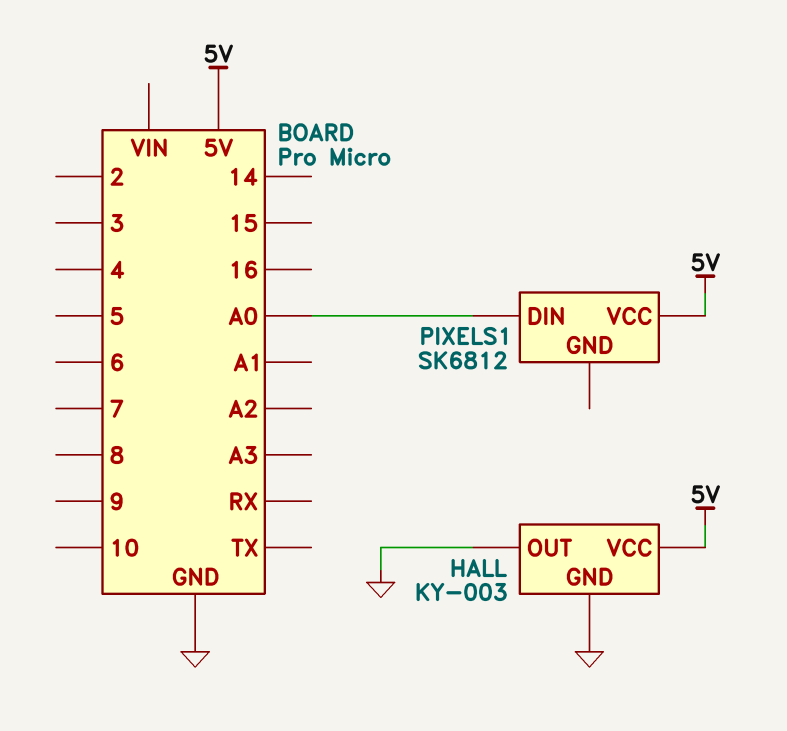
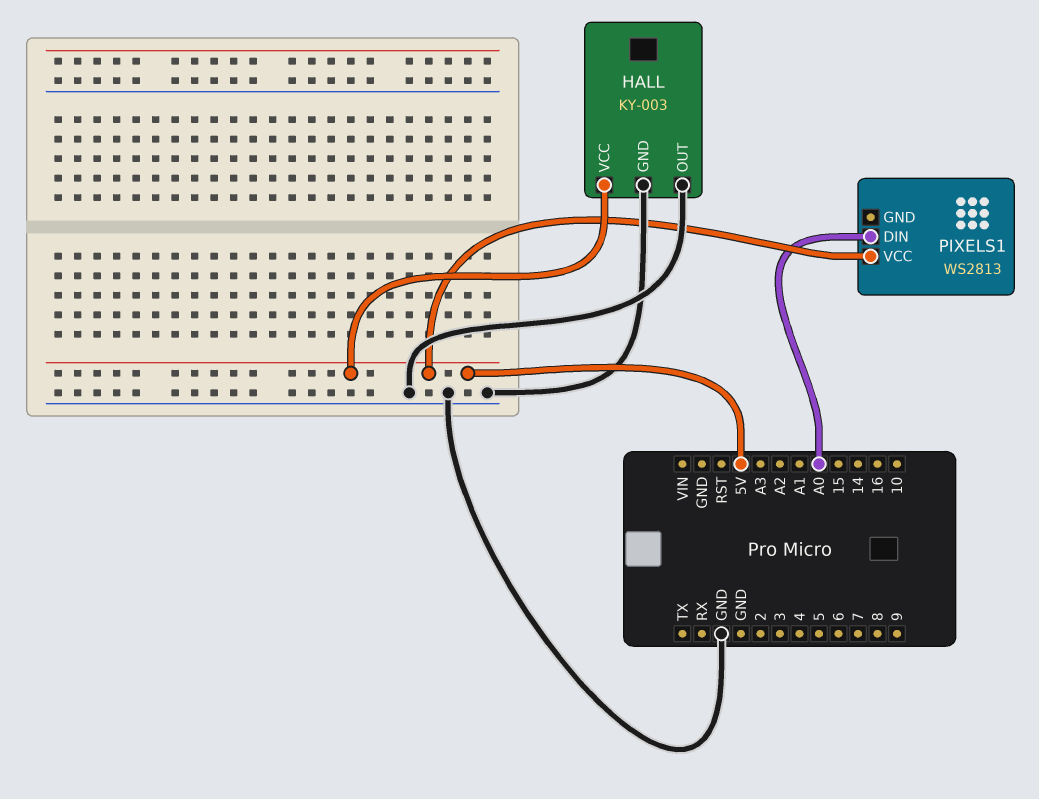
PIXELS1: SK6812 -> WS2813

